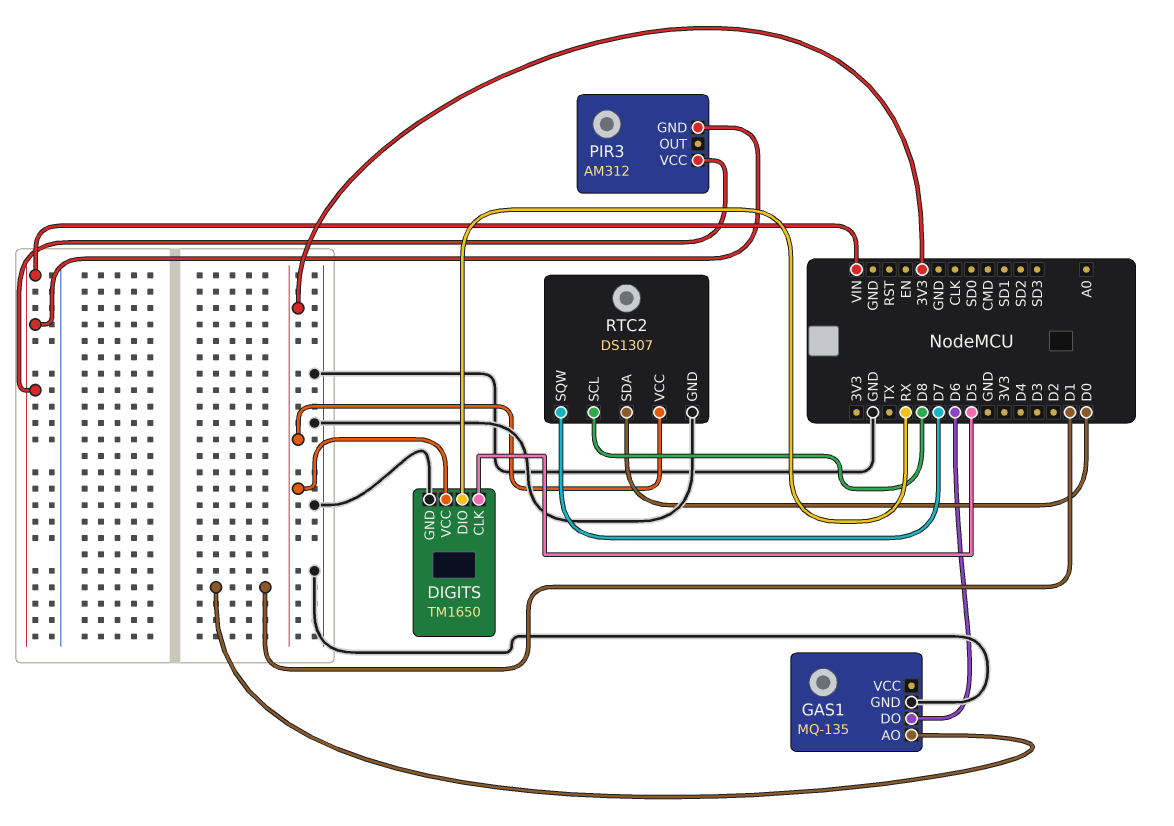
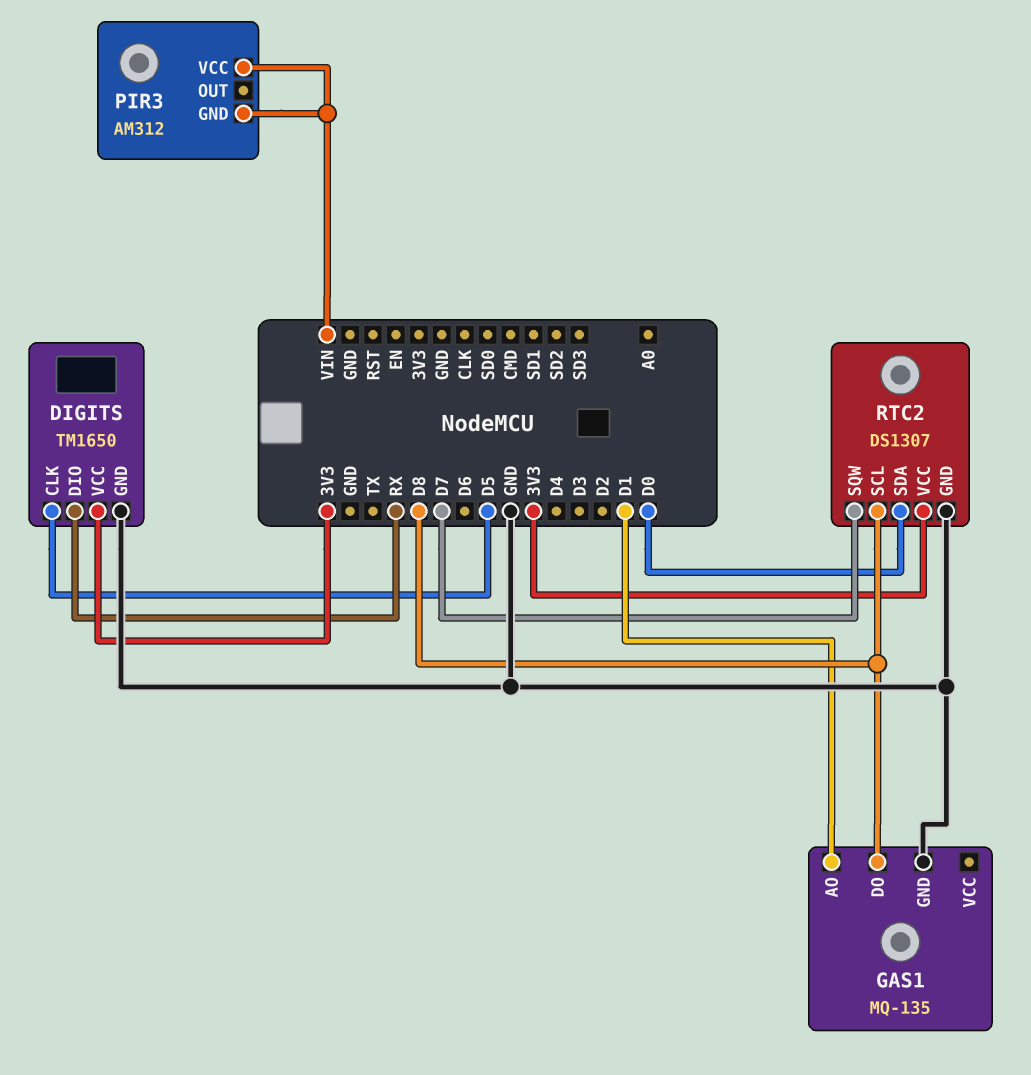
GAS1 pin DO: D6 -> D8

